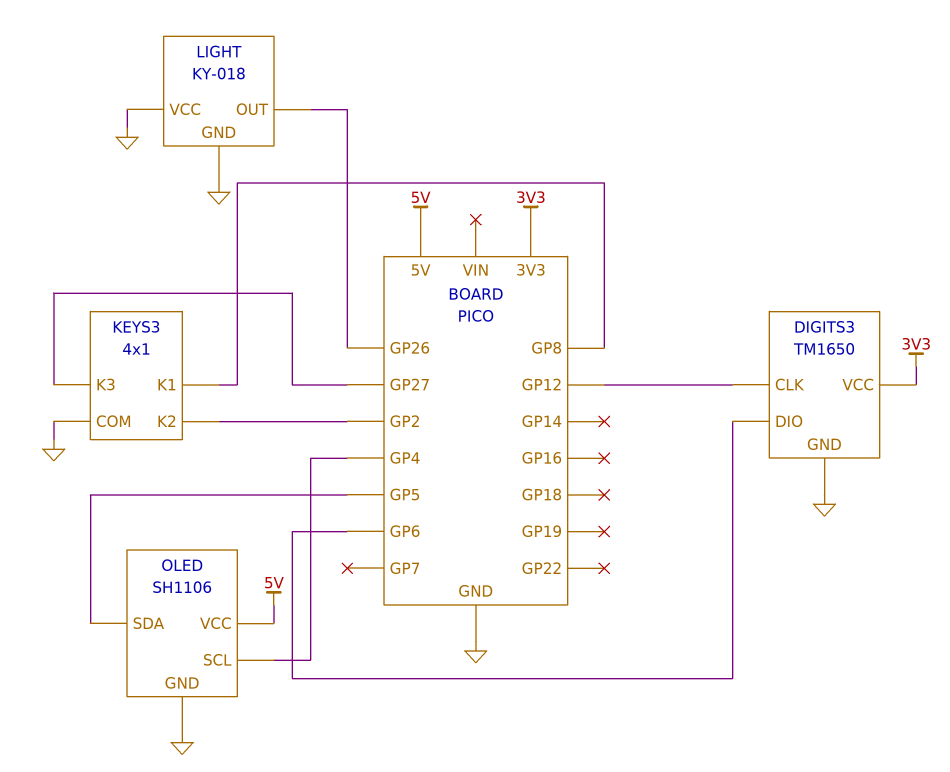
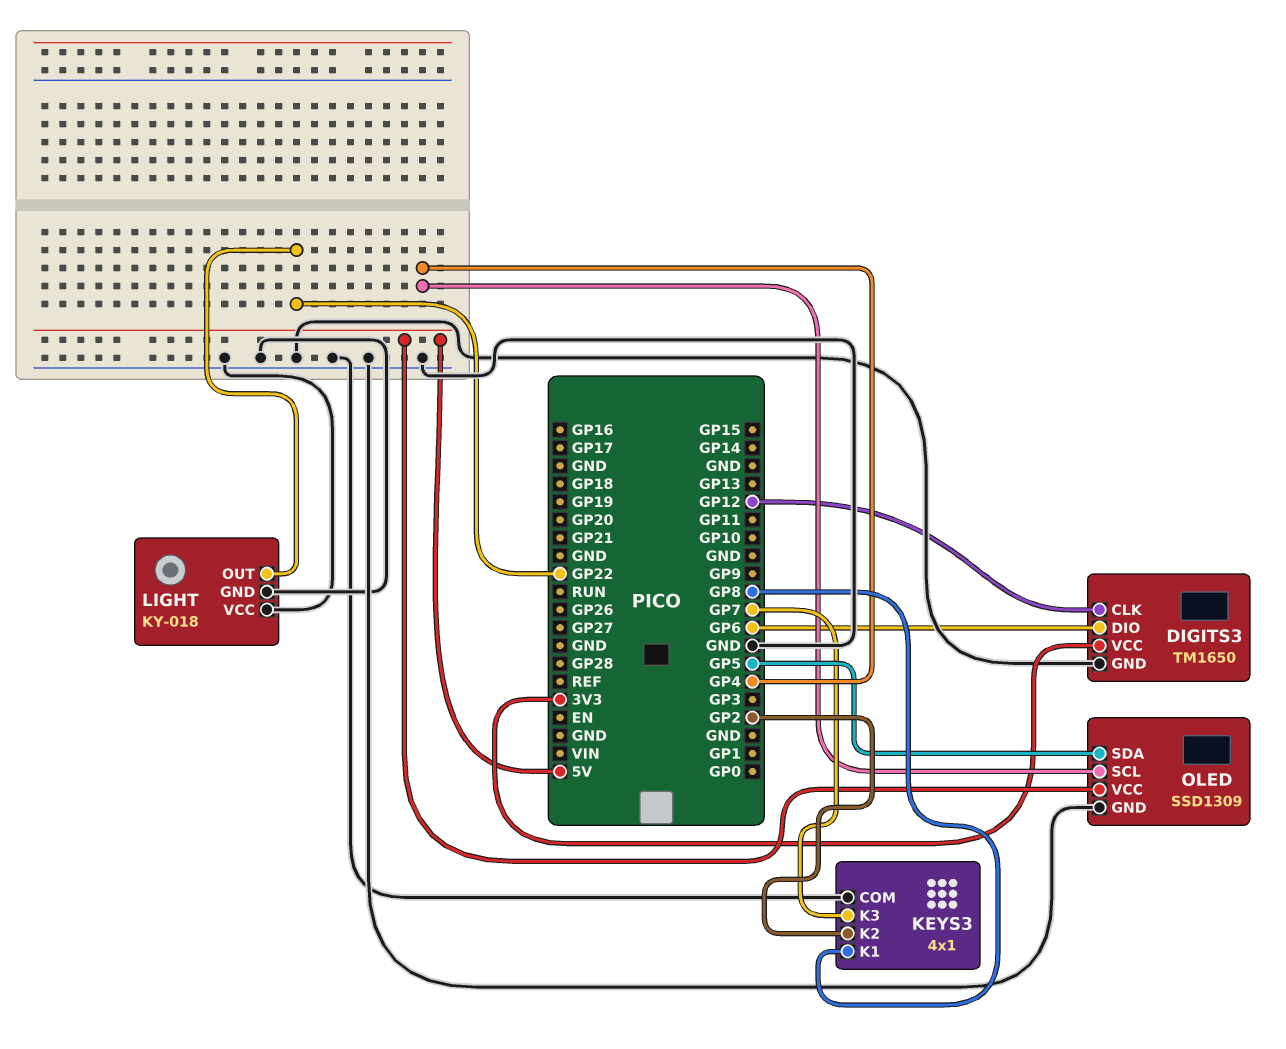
KEYS3 pin K3: GP27 -> GP7
LIGHT pin OUT: GP26 -> GP22
OLED: SH1106 -> SSD1309

